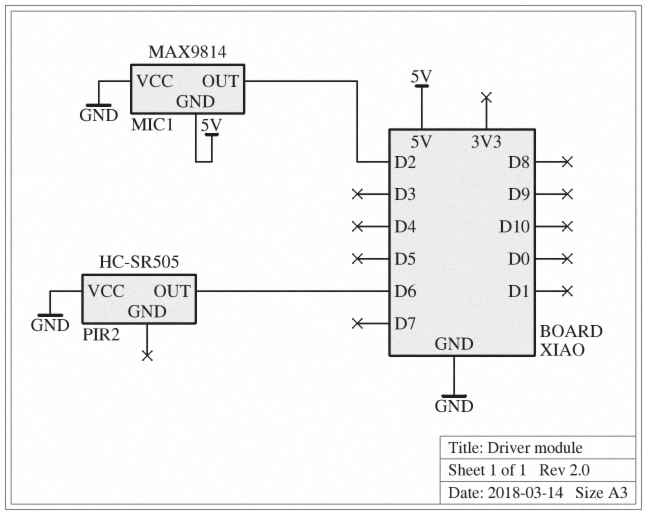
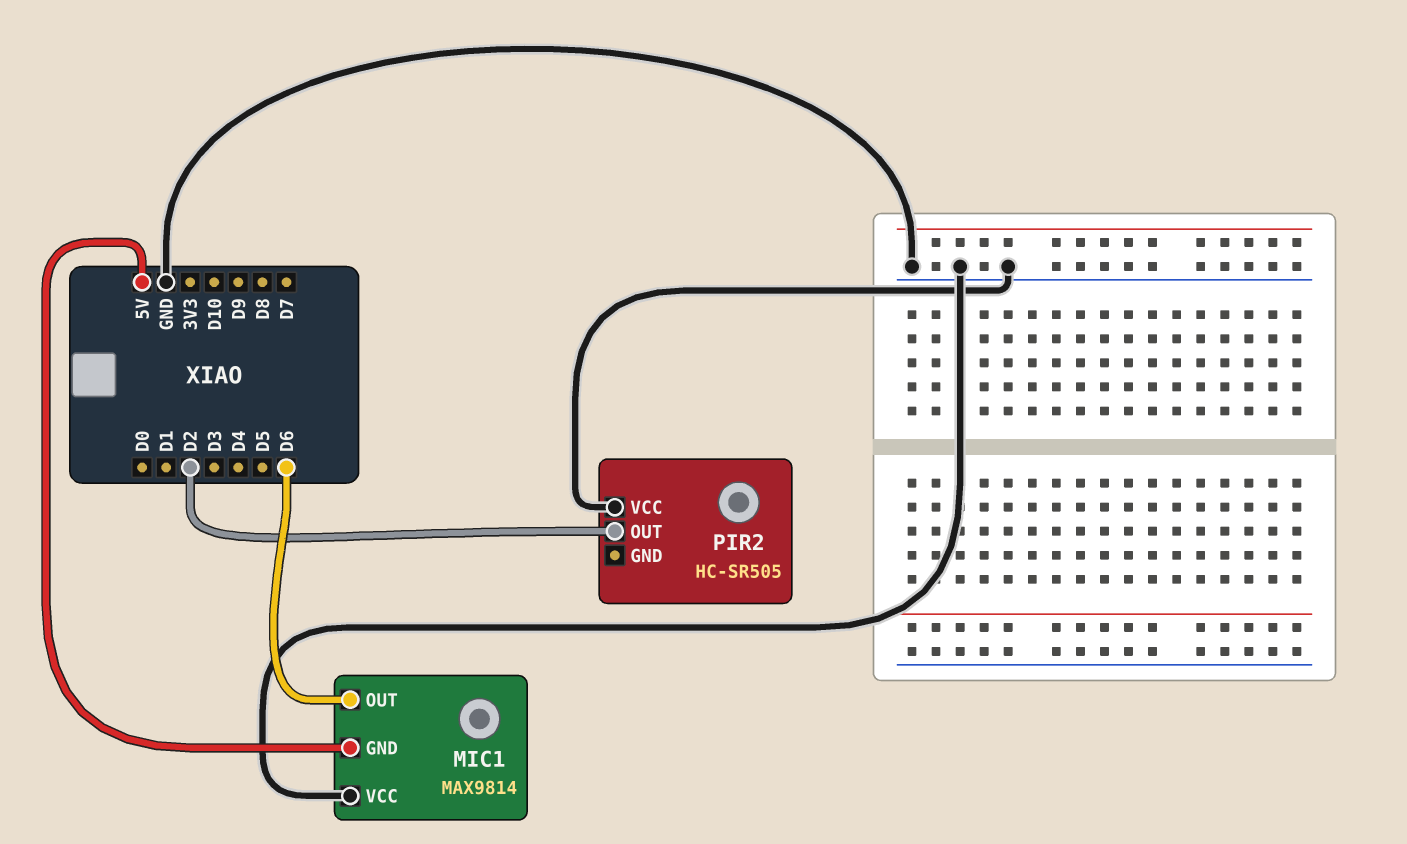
MIC1 pin OUT: D2 -> D6
PIR2 pin OUT: D6 -> D2

